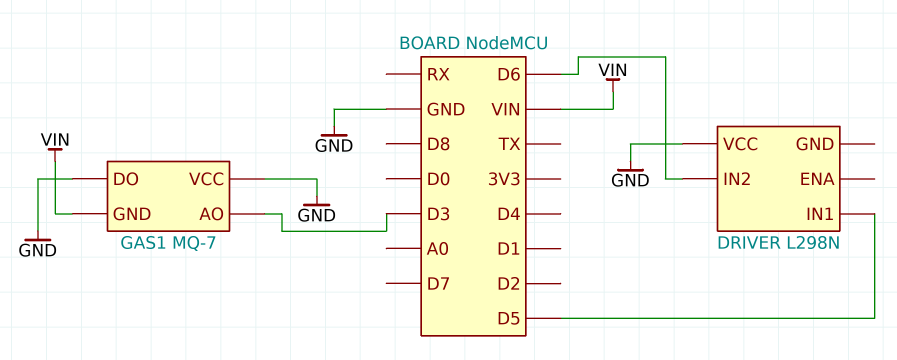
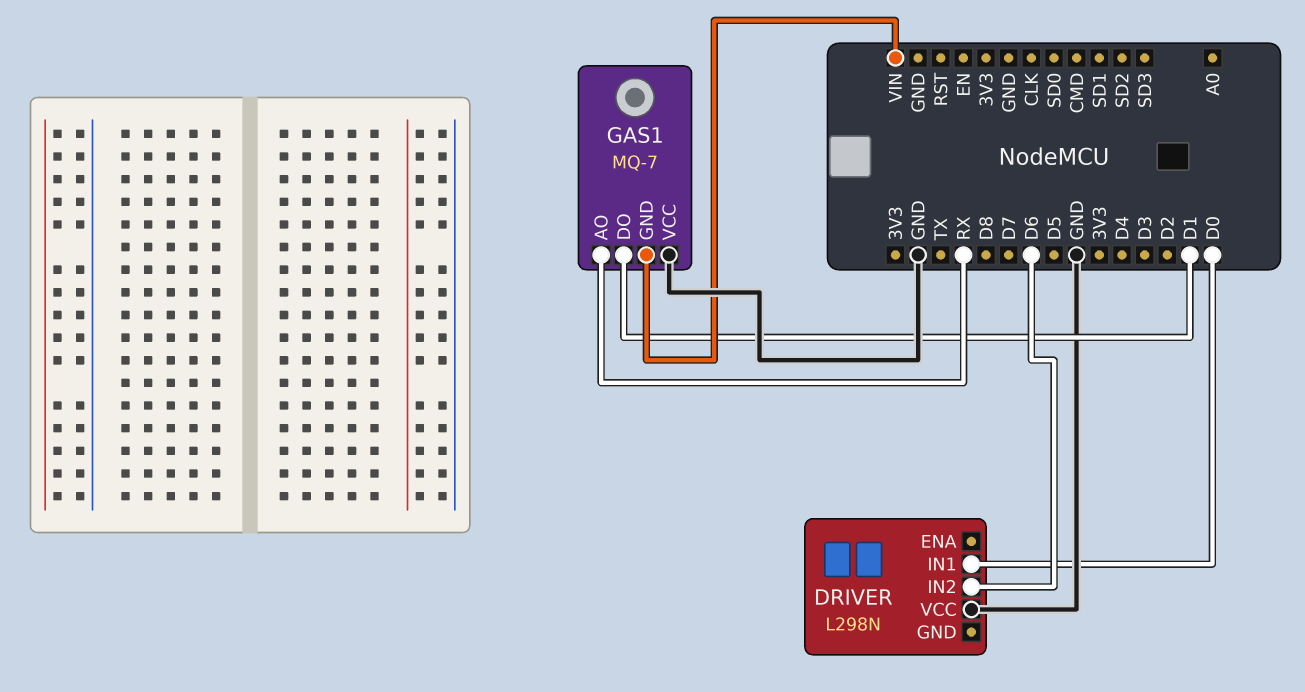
DRIVER pin IN1: D5 -> D0
GAS1 pin AO: D3 -> RX
GAS1 pin DO: GND -> D1

